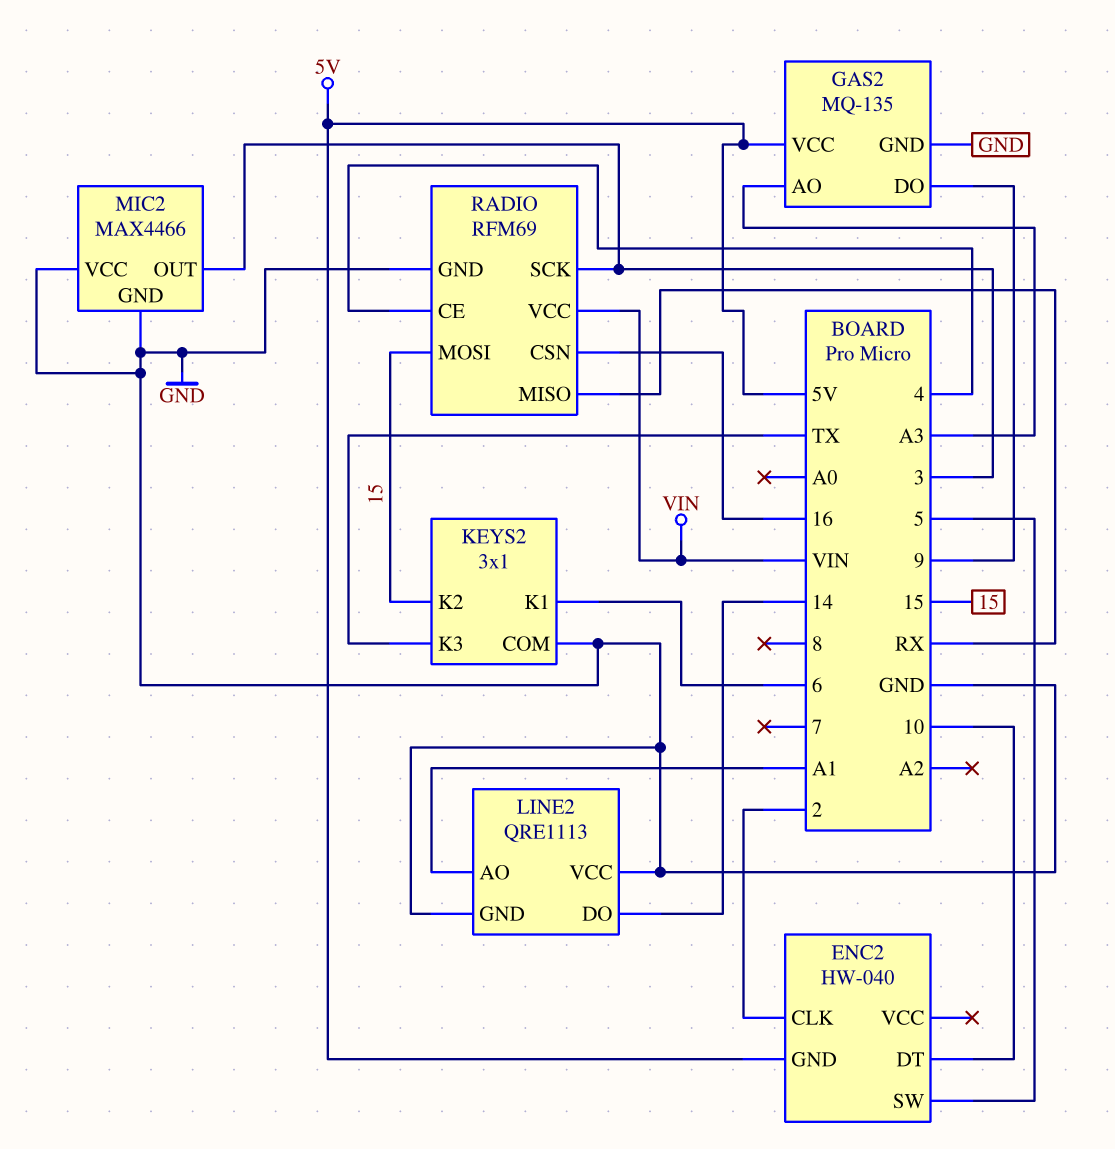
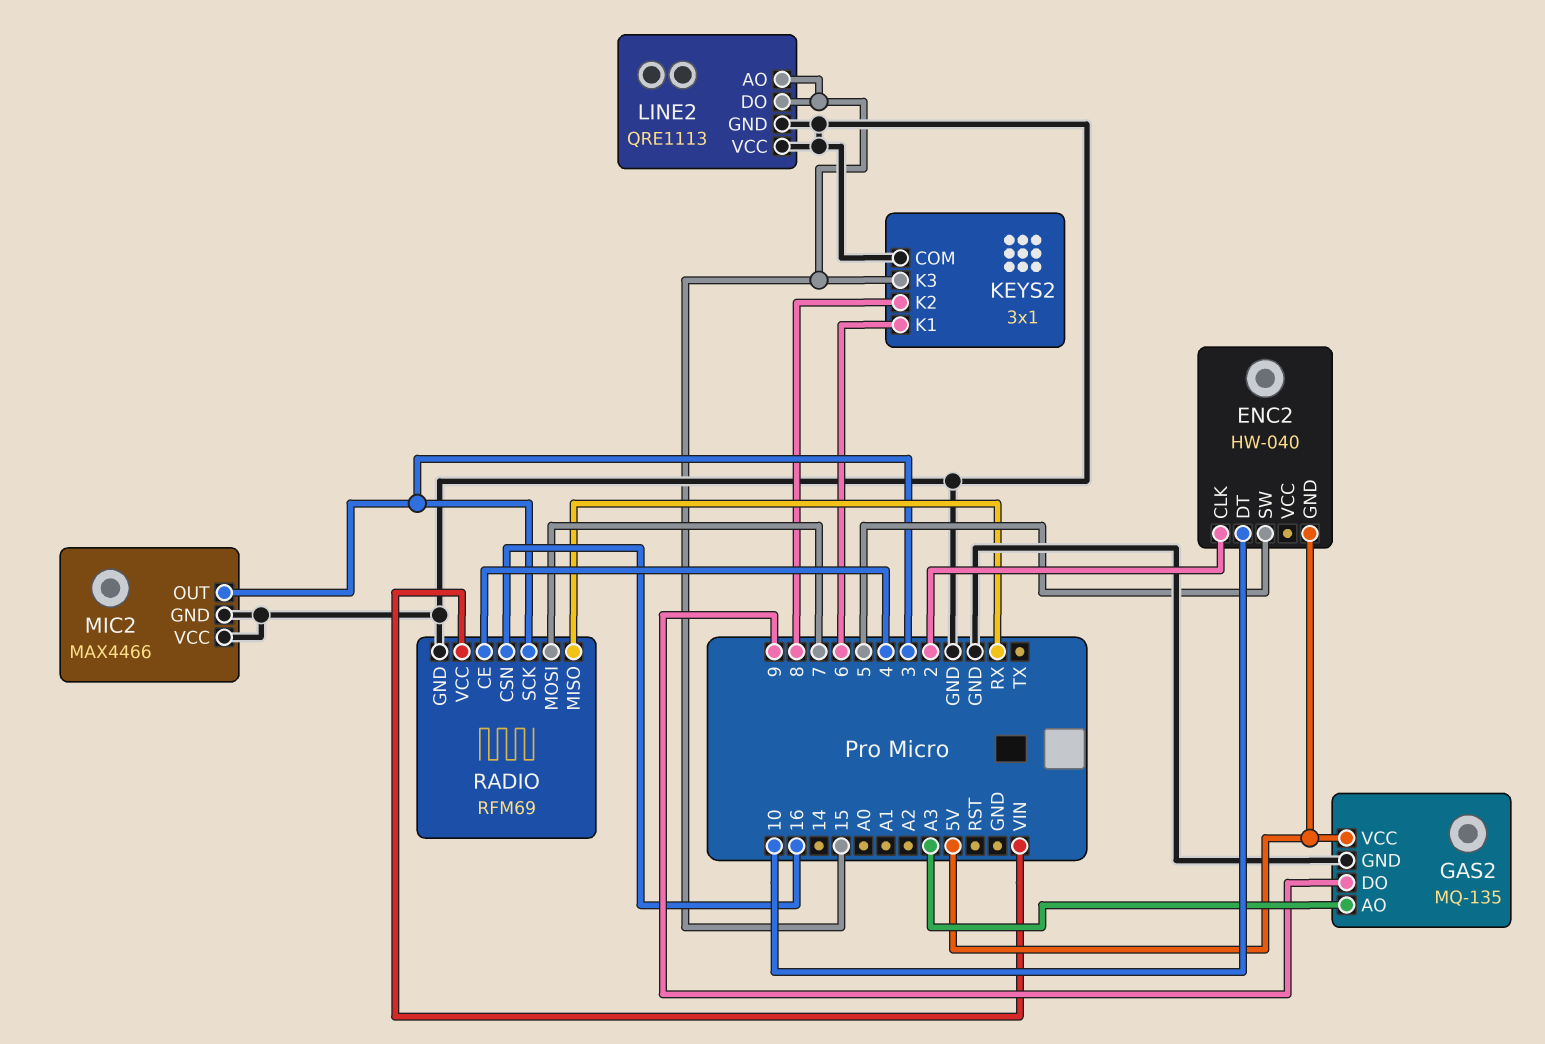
KEYS2 pin K2: 15 -> 8
KEYS2 pin K3: TX -> 15
LINE2 pin AO: A1 -> 15
LINE2 pin DO: 14 -> 15
RADIO pin MOSI: 15 -> 7

